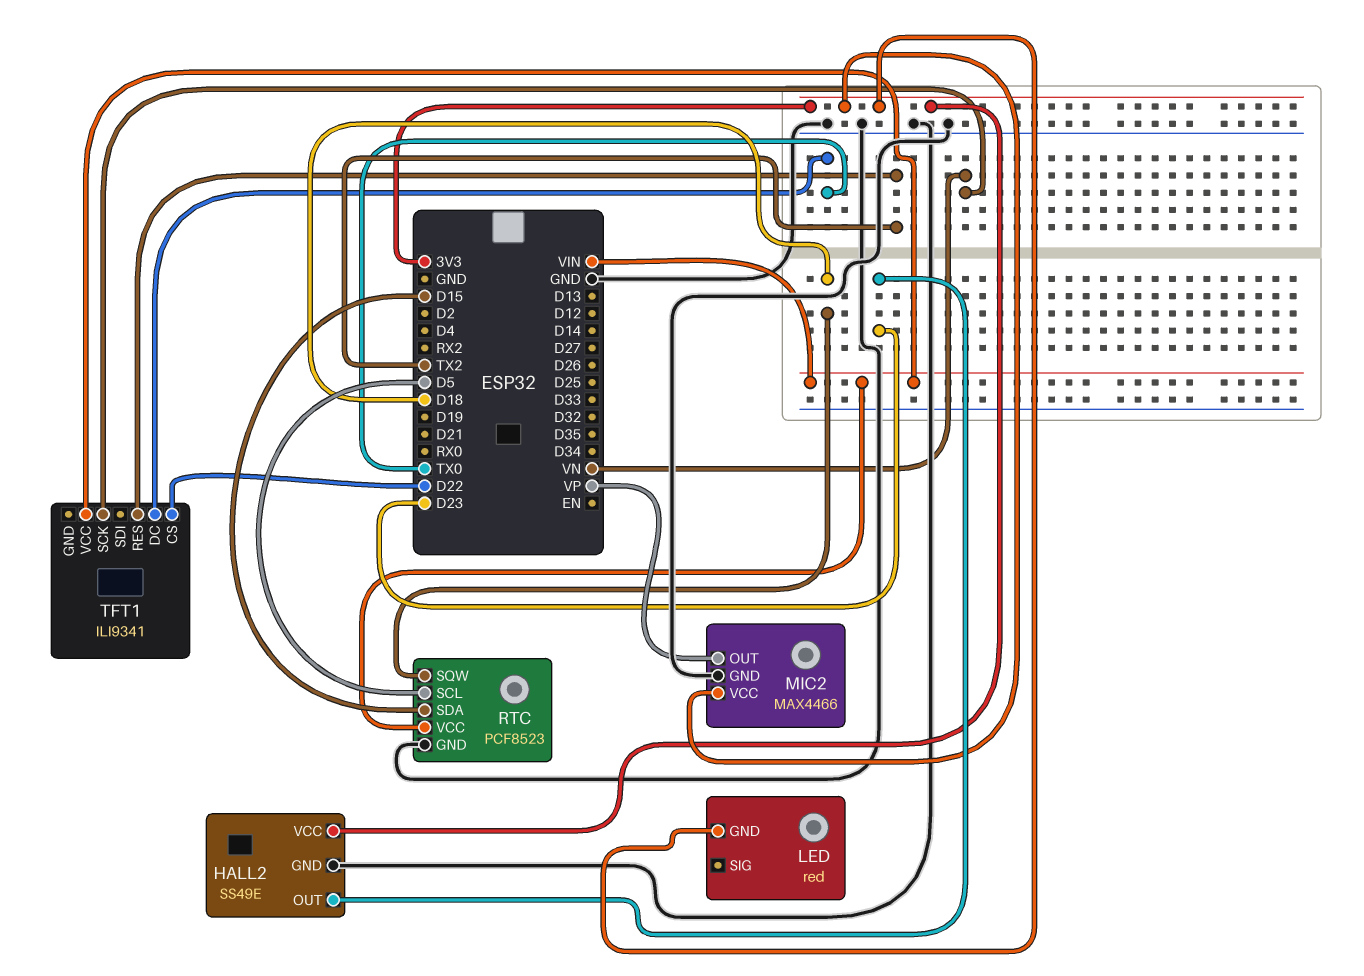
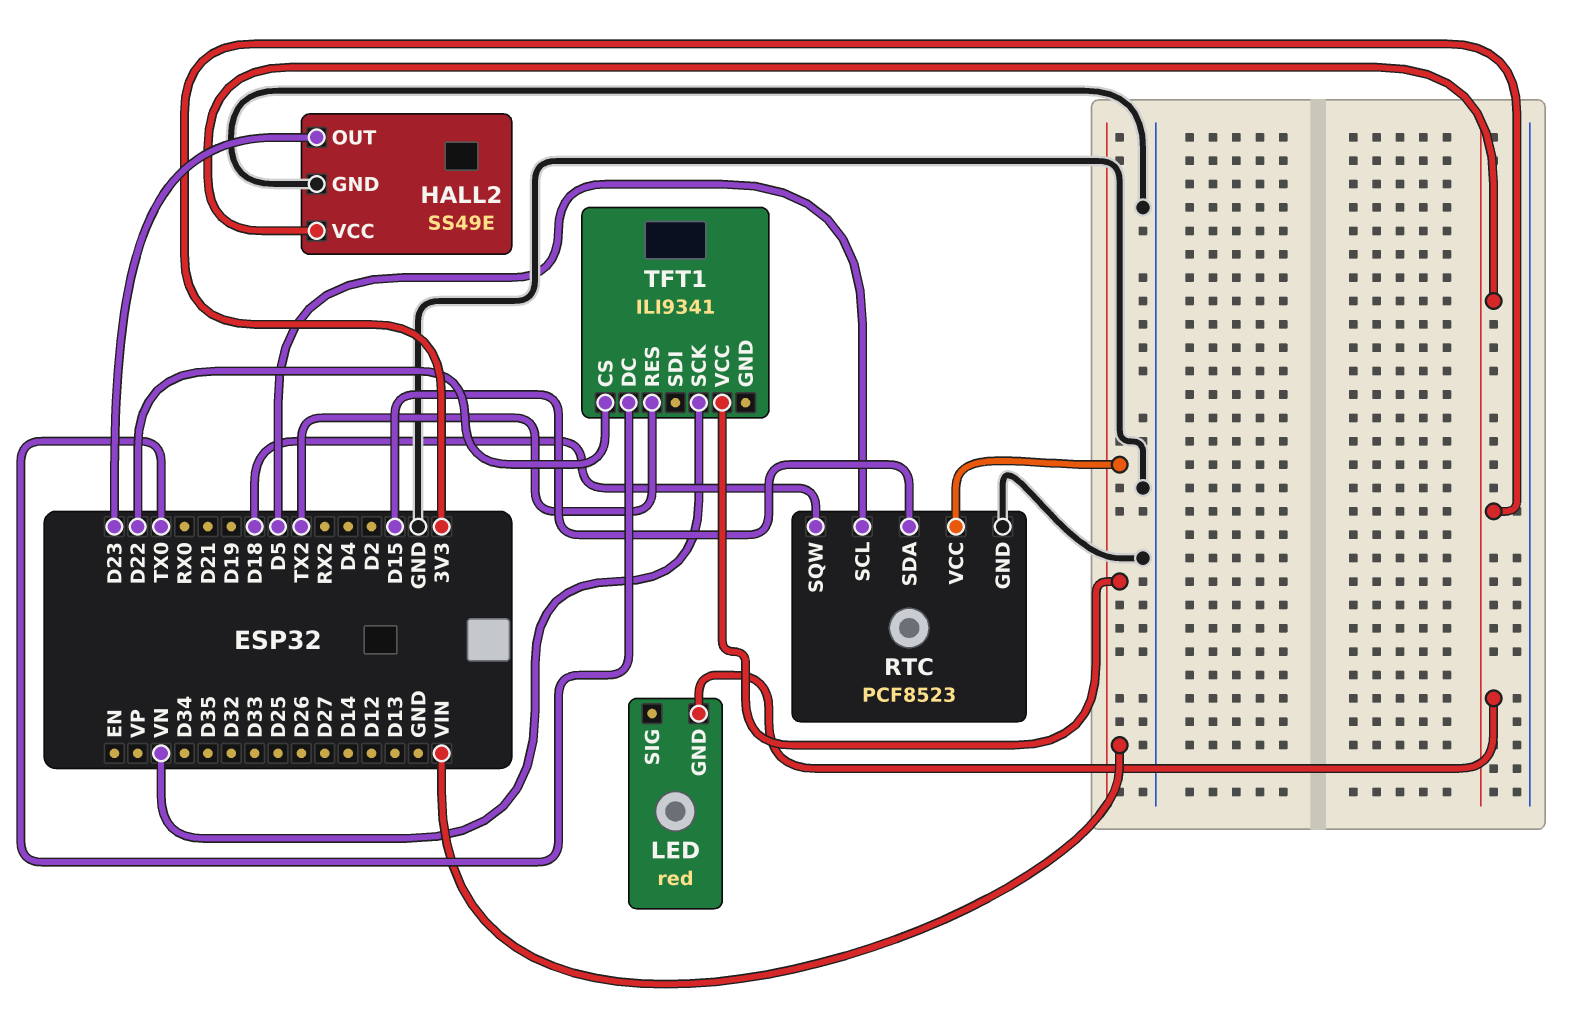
MIC2: MAX4466 -> none
MIC2 pin GND: GND -> none
MIC2 pin OUT: VP -> none
MIC2 pin VCC: 3V3 -> none

